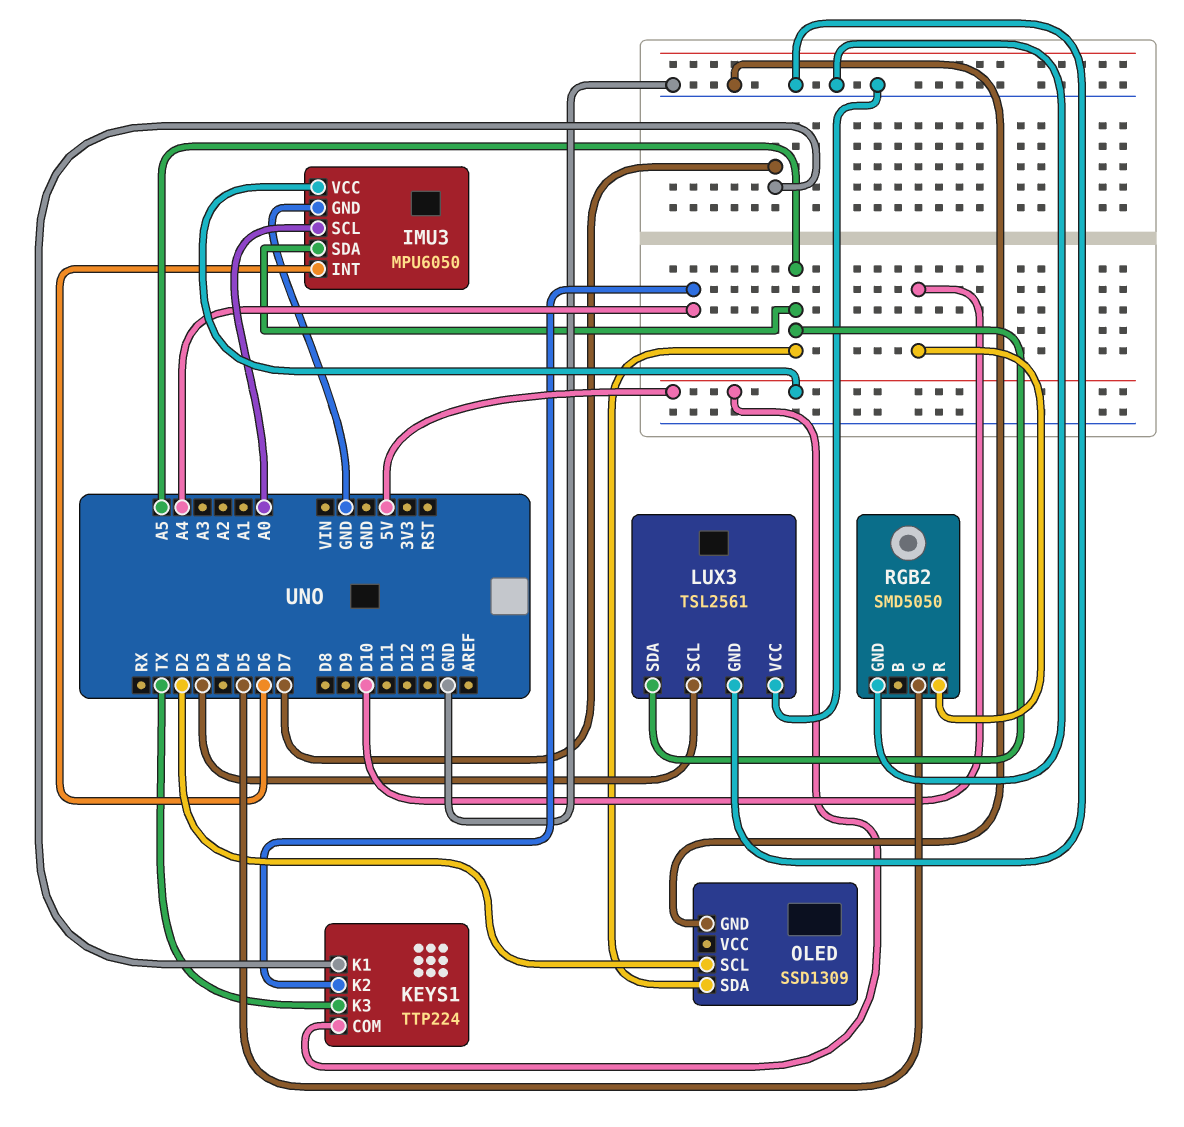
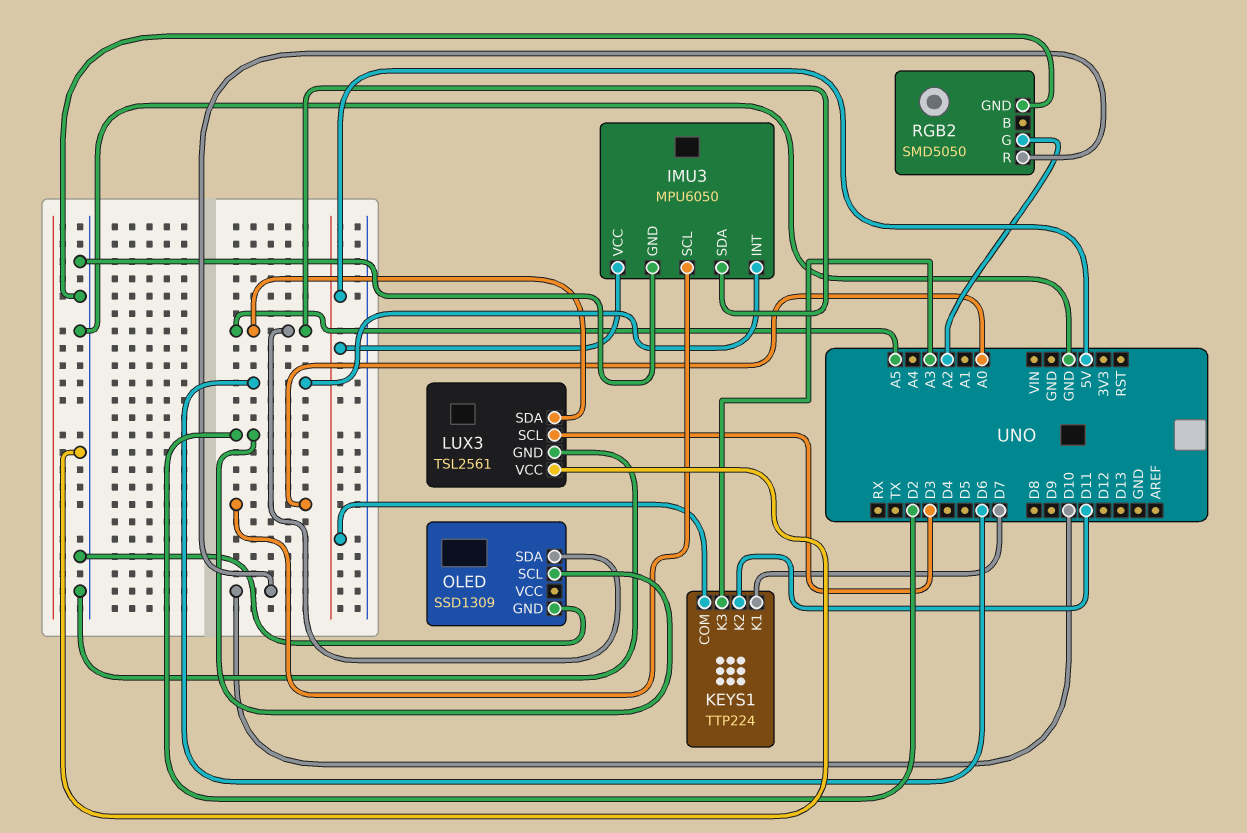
KEYS1 pin K2: A4 -> D11
KEYS1 pin K3: TX -> A3
RGB2 pin G: D5 -> A2

